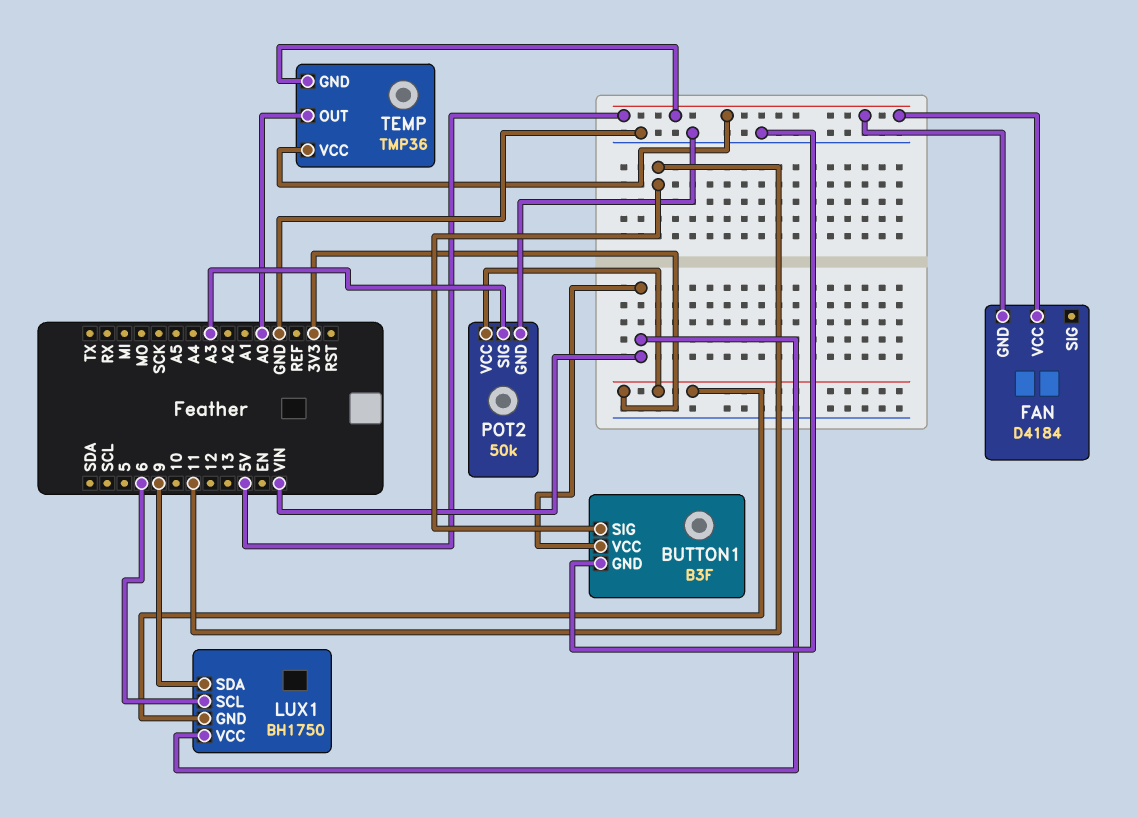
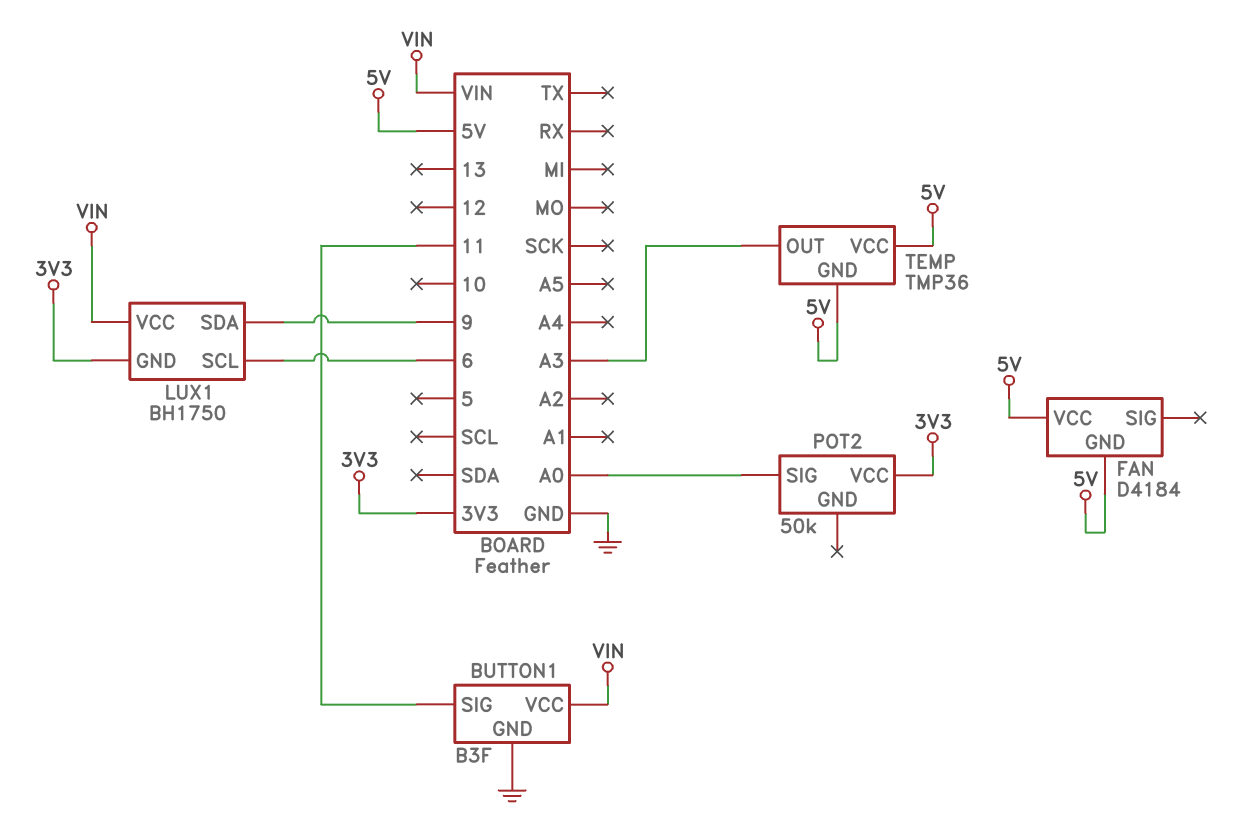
POT2 pin GND: GND -> none
POT2 pin SIG: A3 -> A0
TEMP pin OUT: A0 -> A3

